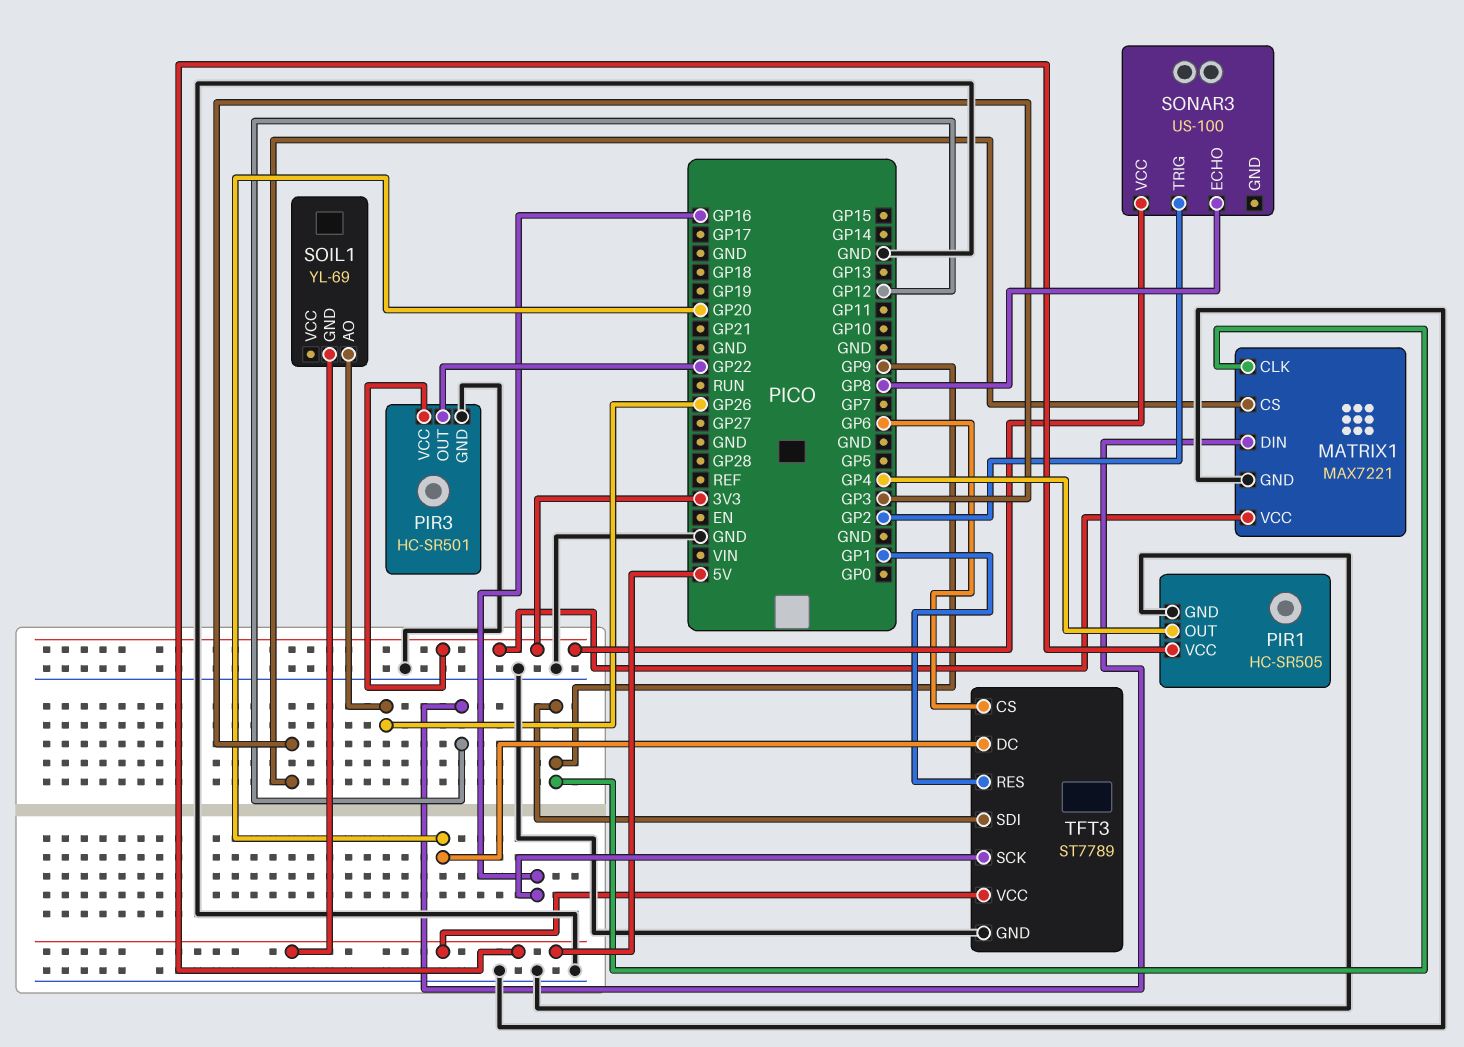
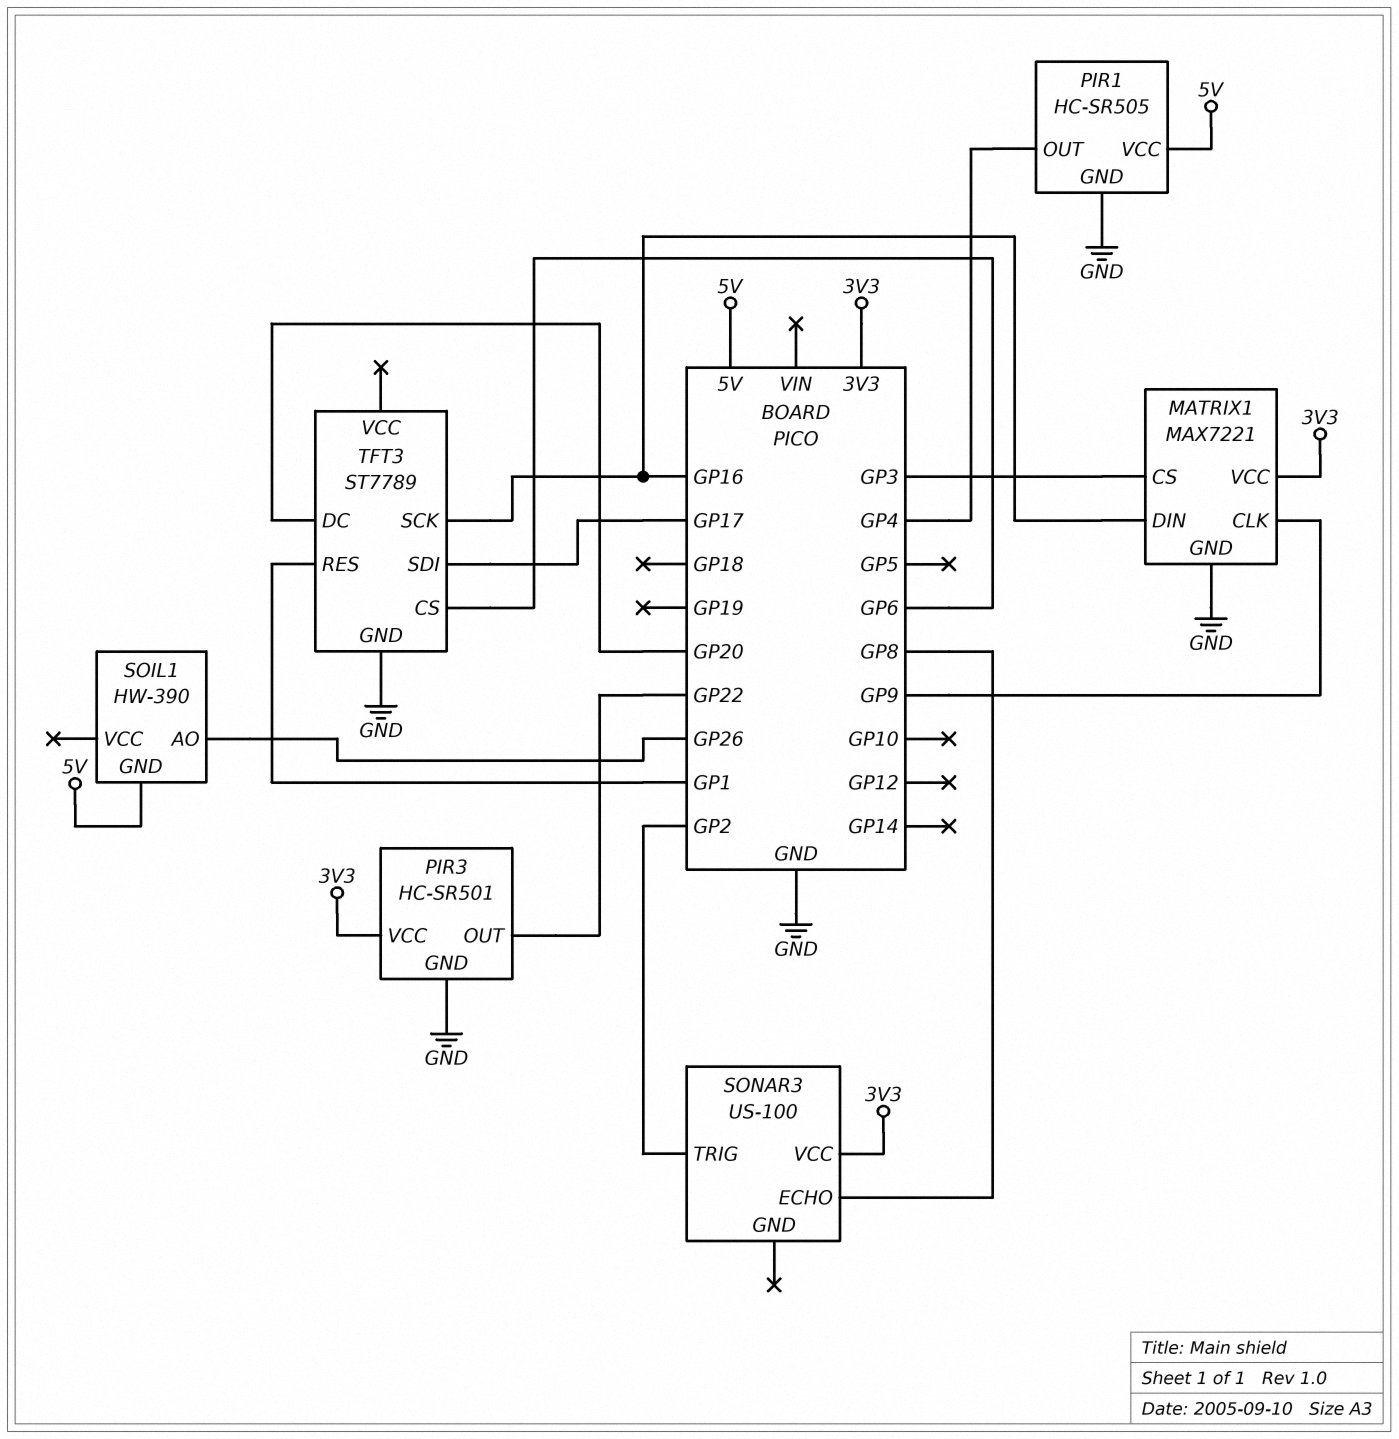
MATRIX1 pin DIN: GP12 -> GP16
SOIL1: YL-69 -> HW-390
TFT3 pin SDI: GP9 -> GP17
TFT3 pin VCC: 5V -> none

